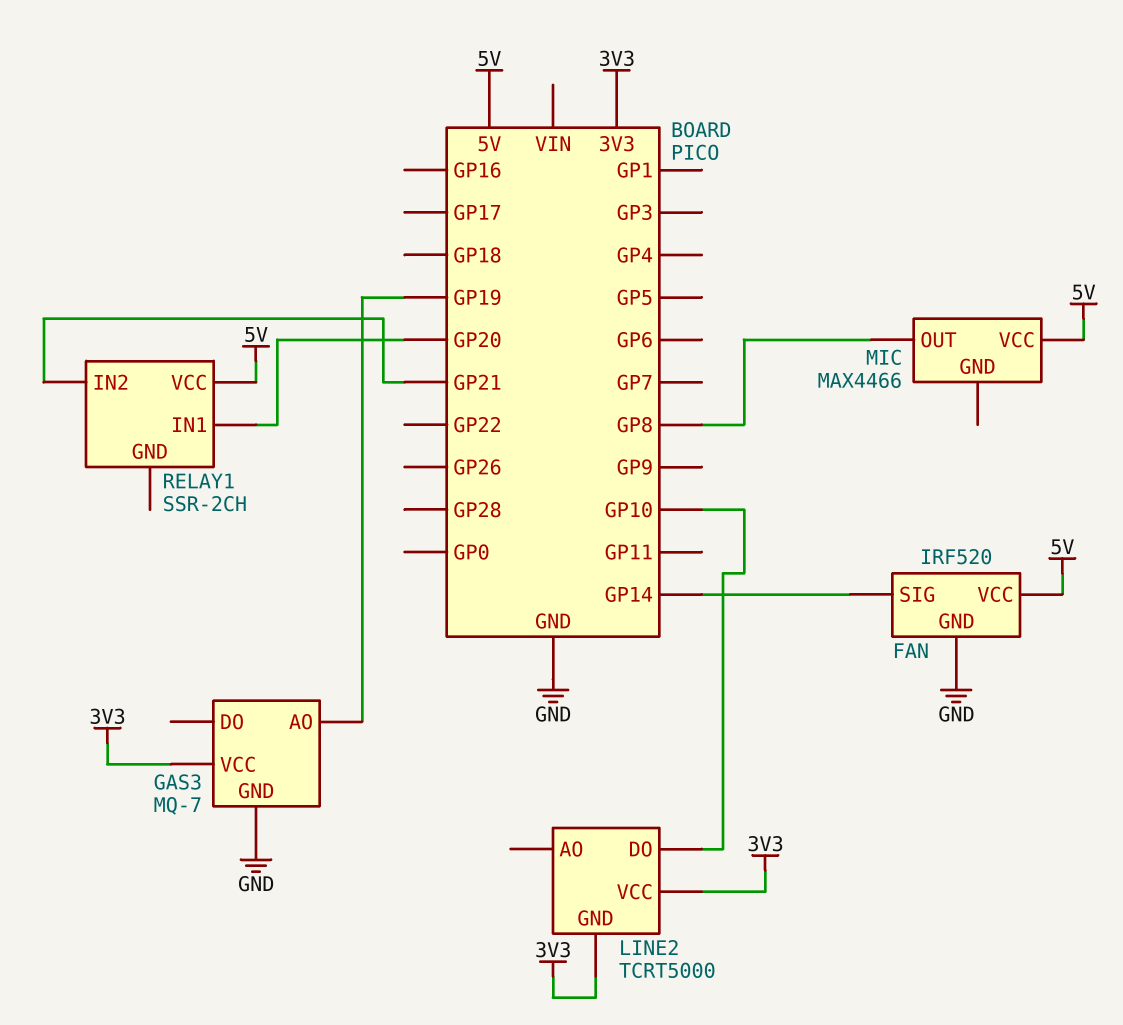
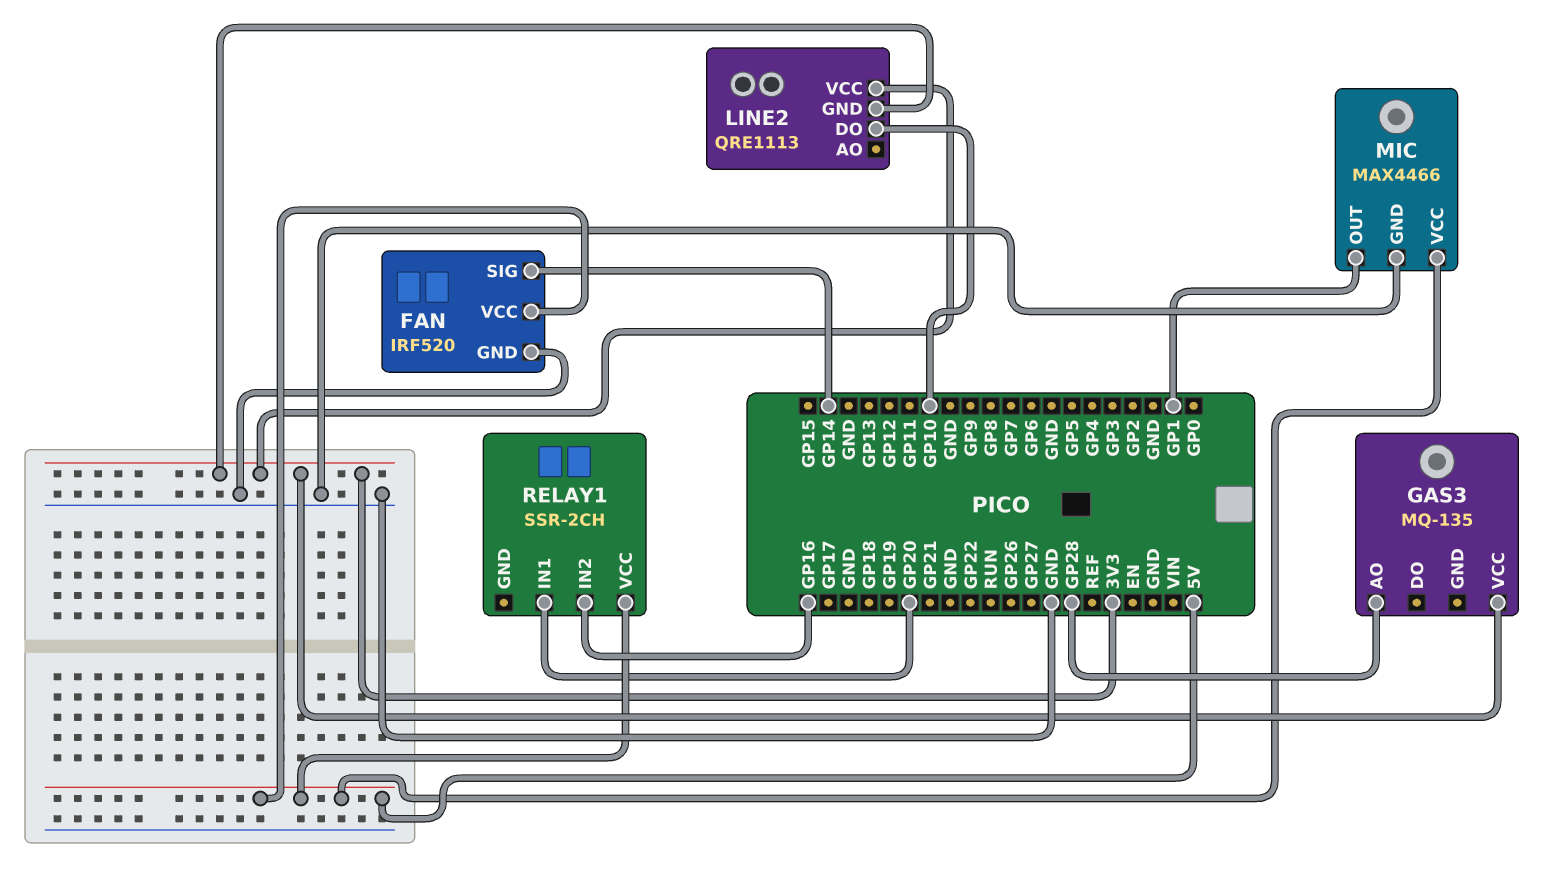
GAS3: MQ-7 -> MQ-135
GAS3 pin AO: GP19 -> GP28
GAS3 pin GND: GND -> none
LINE2: TCRT5000 -> QRE1113
MIC pin GND: none -> GND
MIC pin OUT: GP8 -> GP1
RELAY1 pin IN2: GP21 -> GP16

